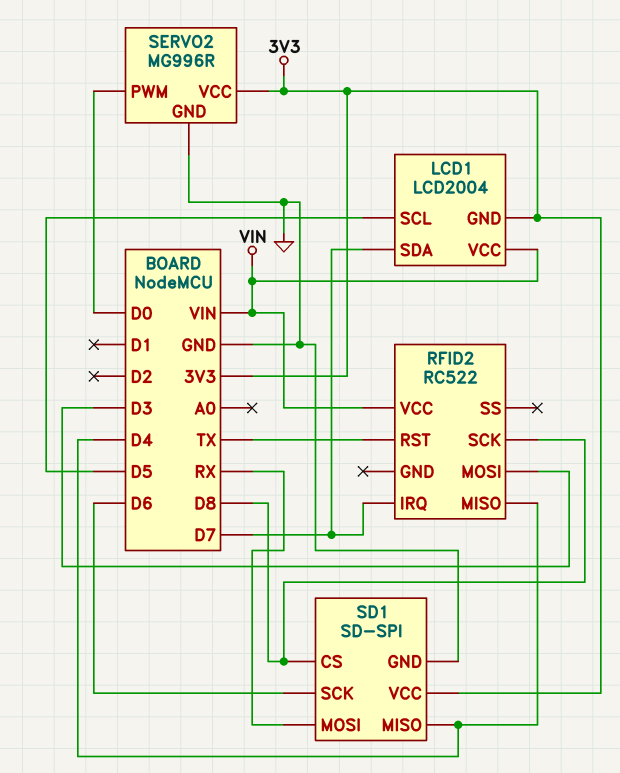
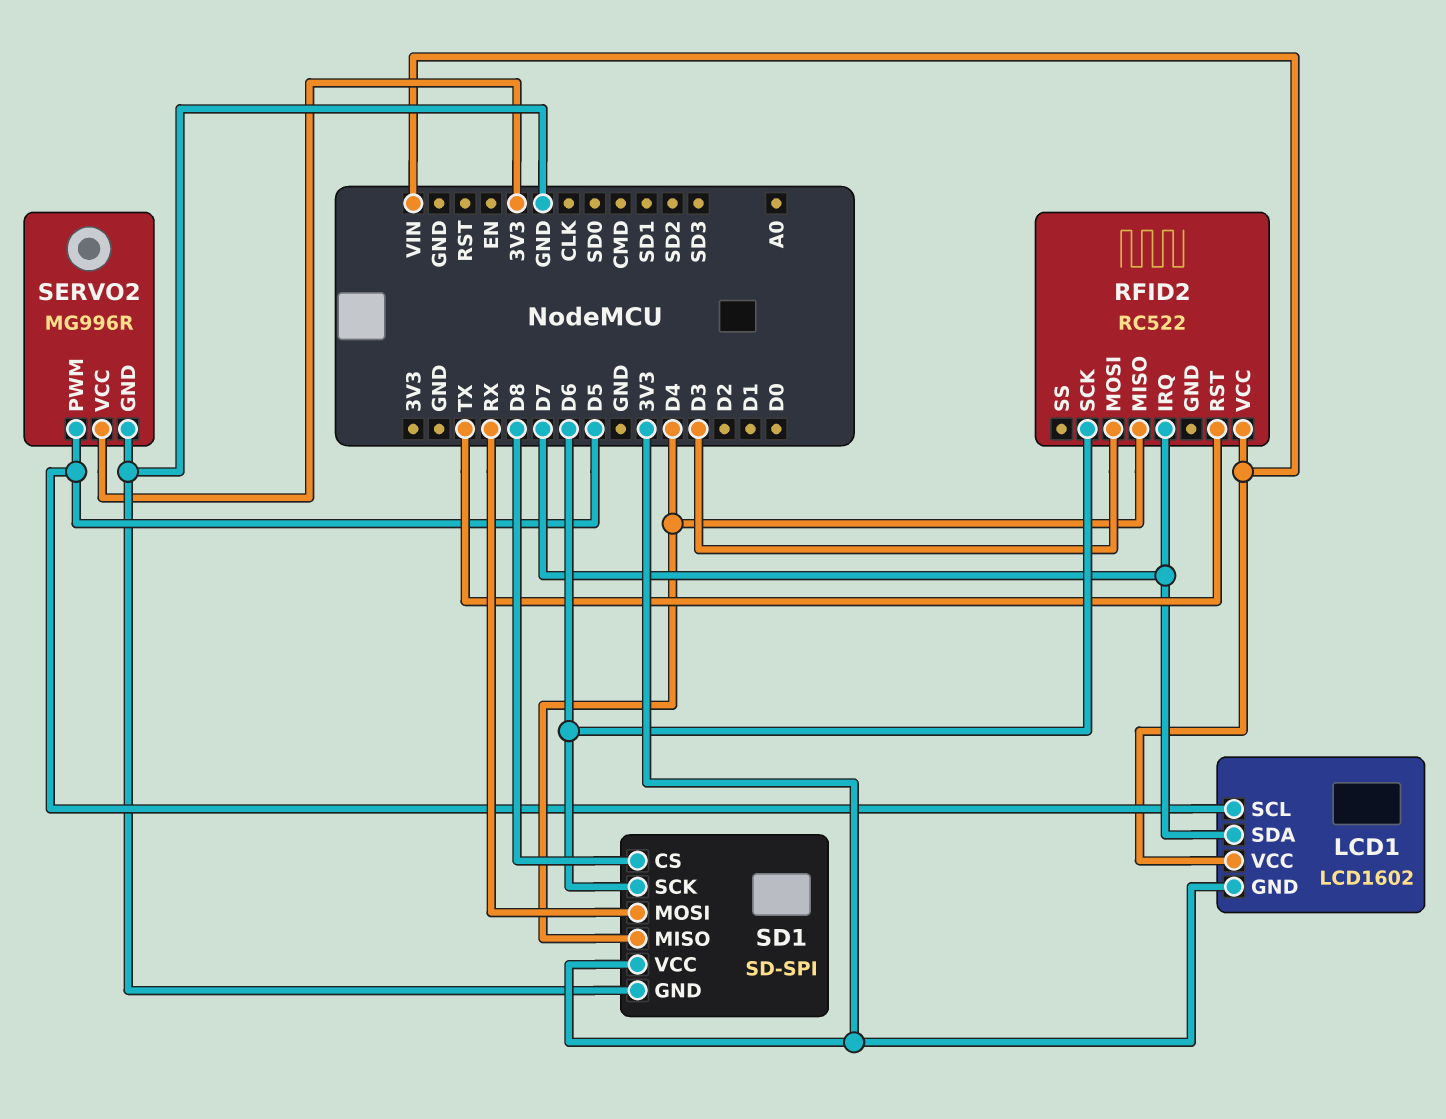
LCD1: LCD2004 -> LCD1602
RFID2 pin SCK: D8 -> D6
SERVO2 pin PWM: D0 -> D5

